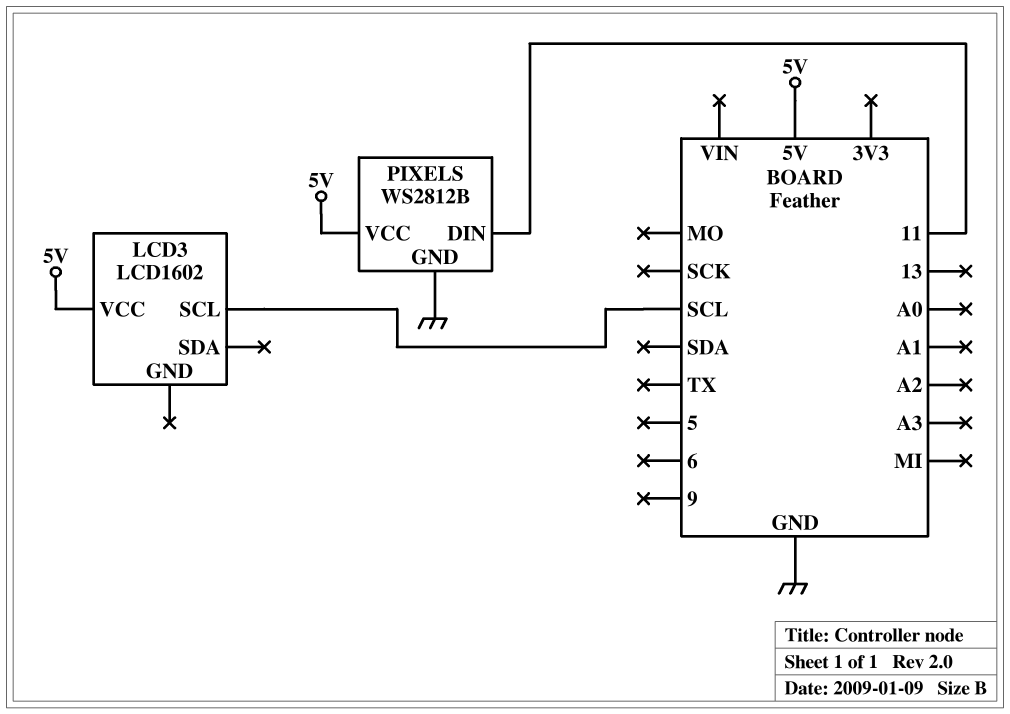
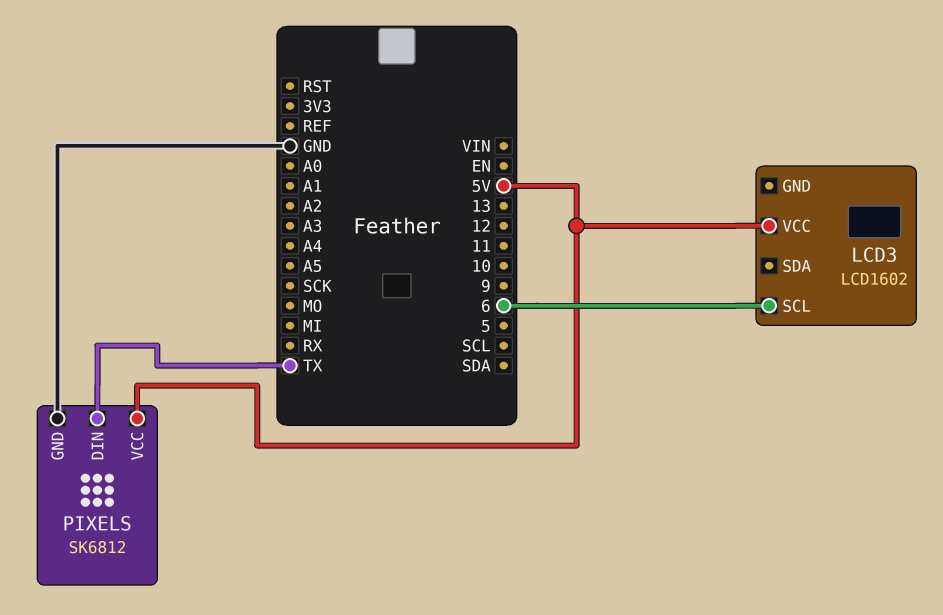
LCD3 pin SCL: SCL -> 6
PIXELS: WS2812B -> SK6812
PIXELS pin DIN: 11 -> TX

